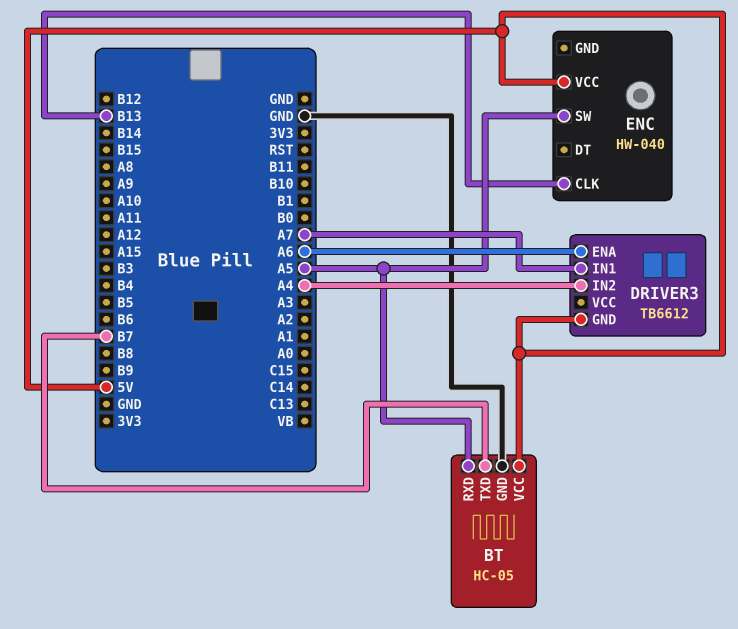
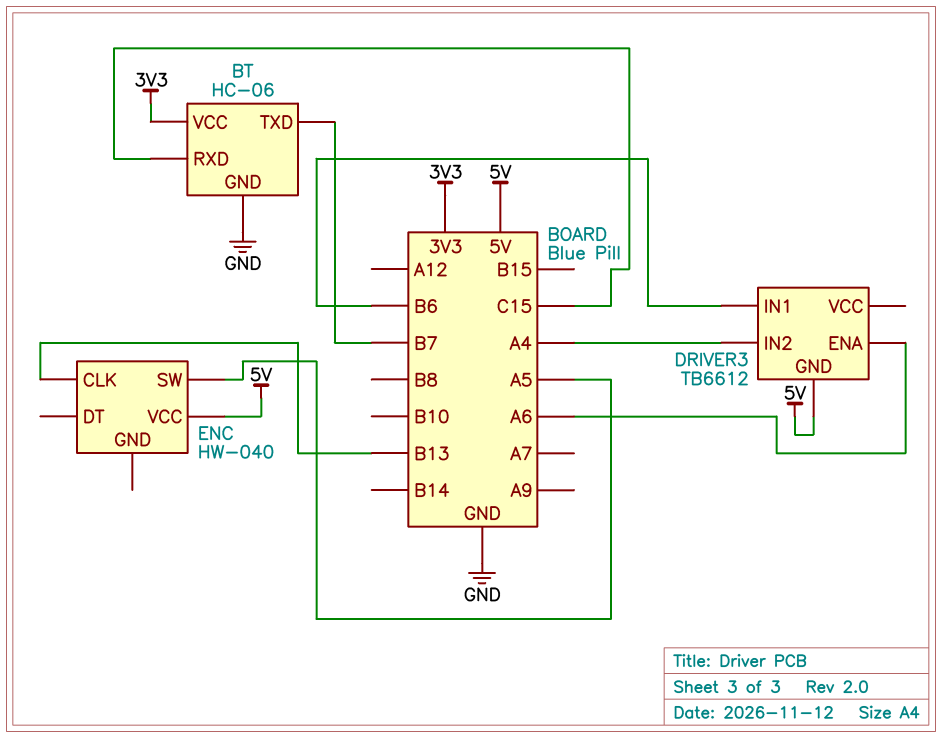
BT: HC-05 -> HC-06
BT pin RXD: A5 -> C15
BT pin VCC: 5V -> 3V3
DRIVER3 pin IN1: A7 -> B6

